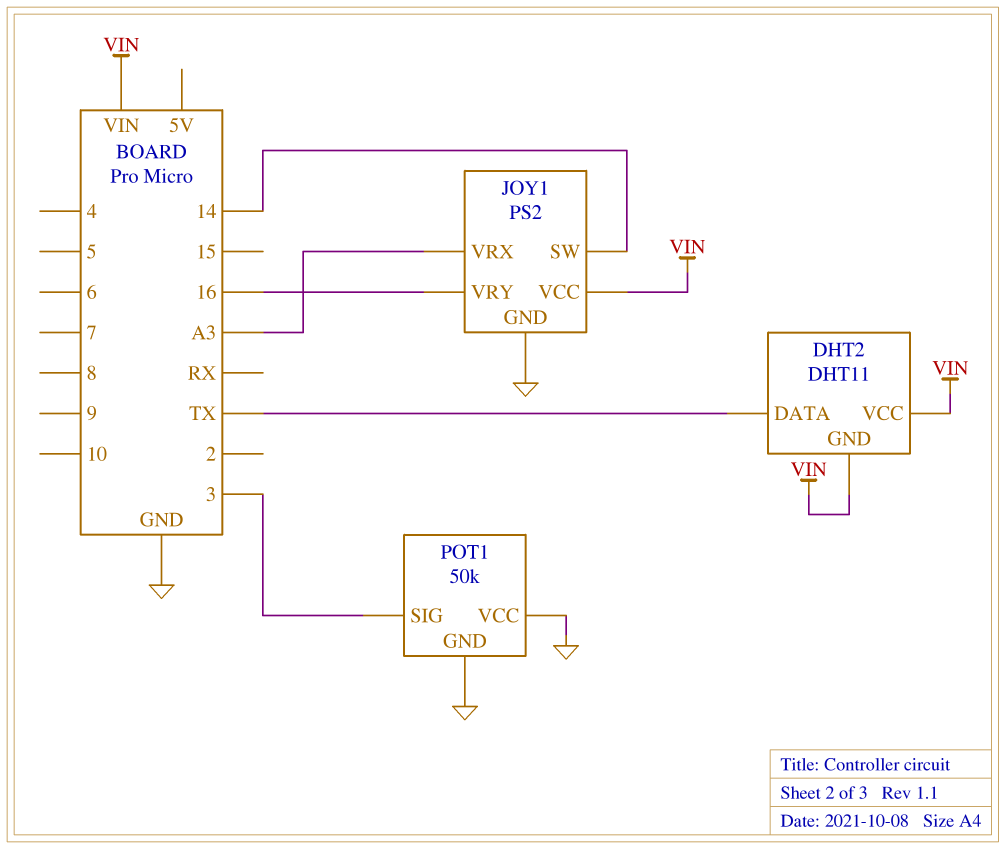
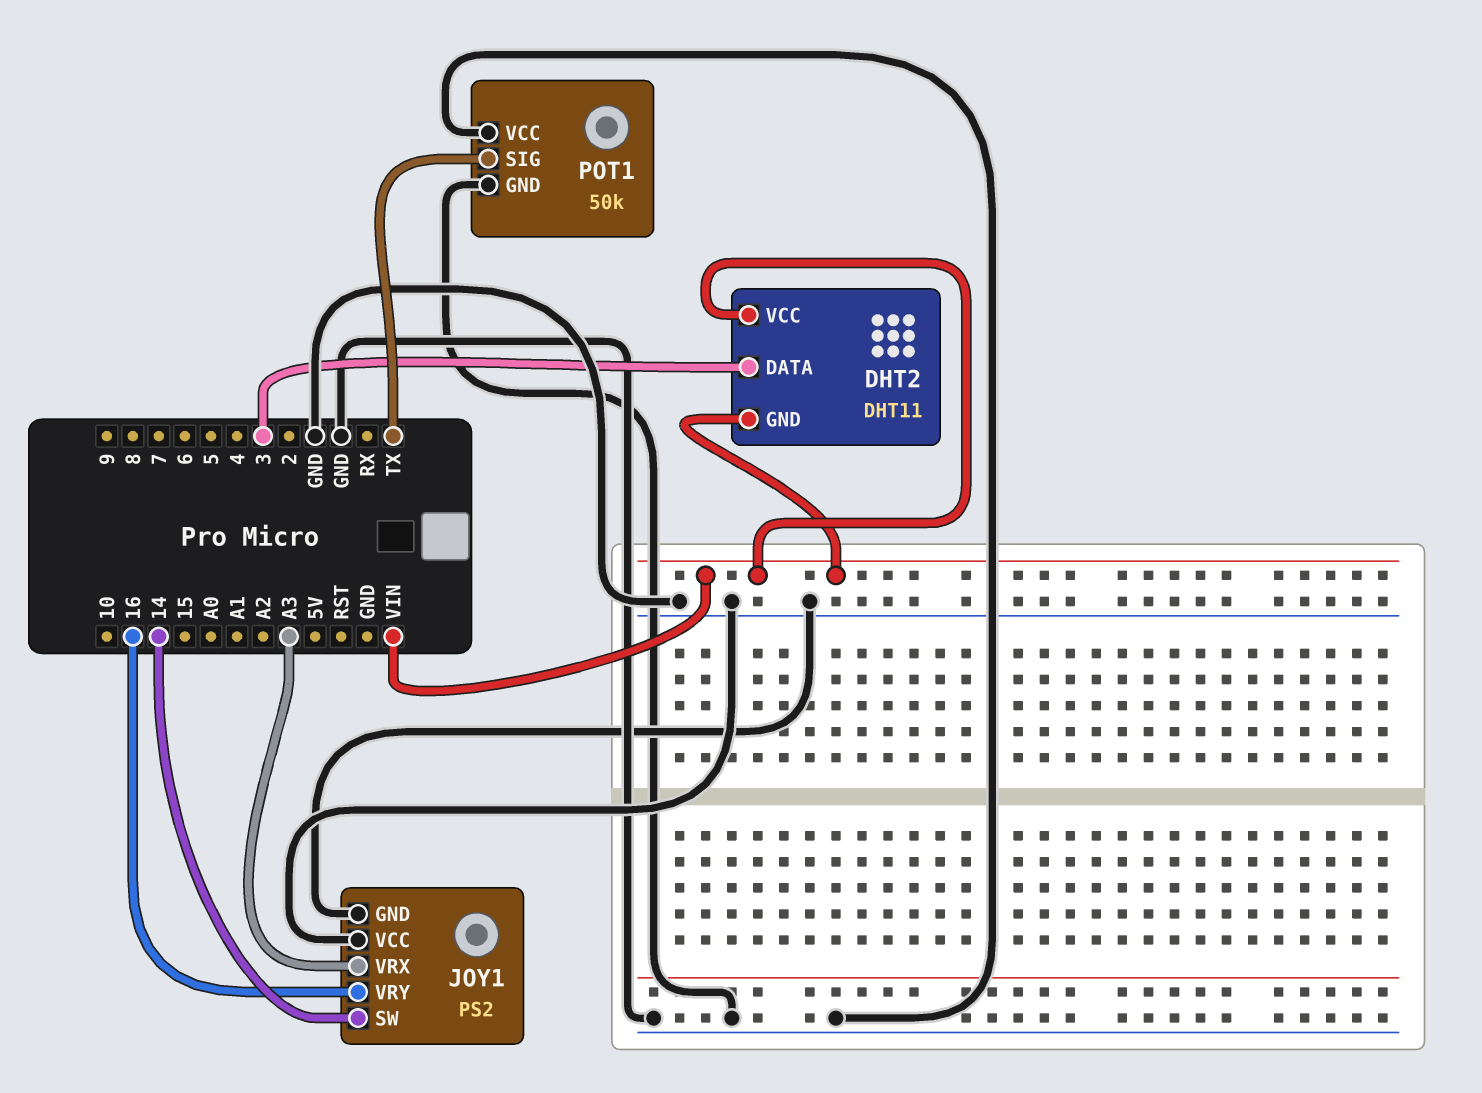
DHT2 pin DATA: TX -> 3
JOY1 pin VCC: VIN -> GND
POT1 pin SIG: 3 -> TX

